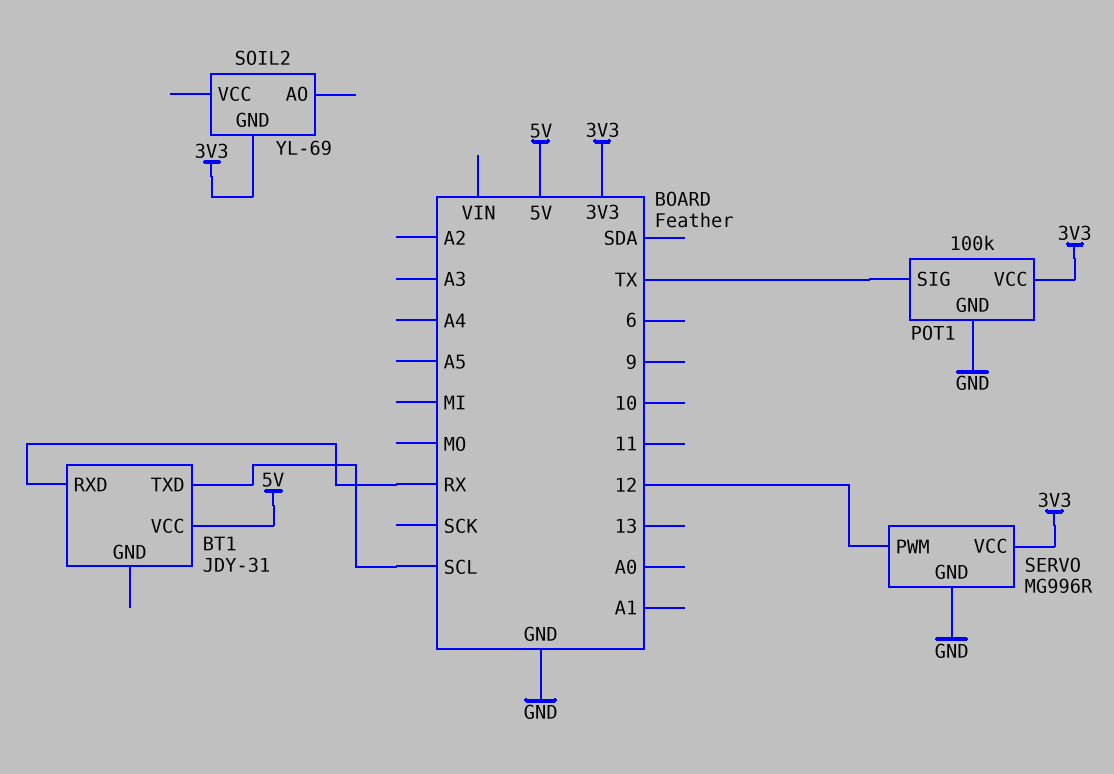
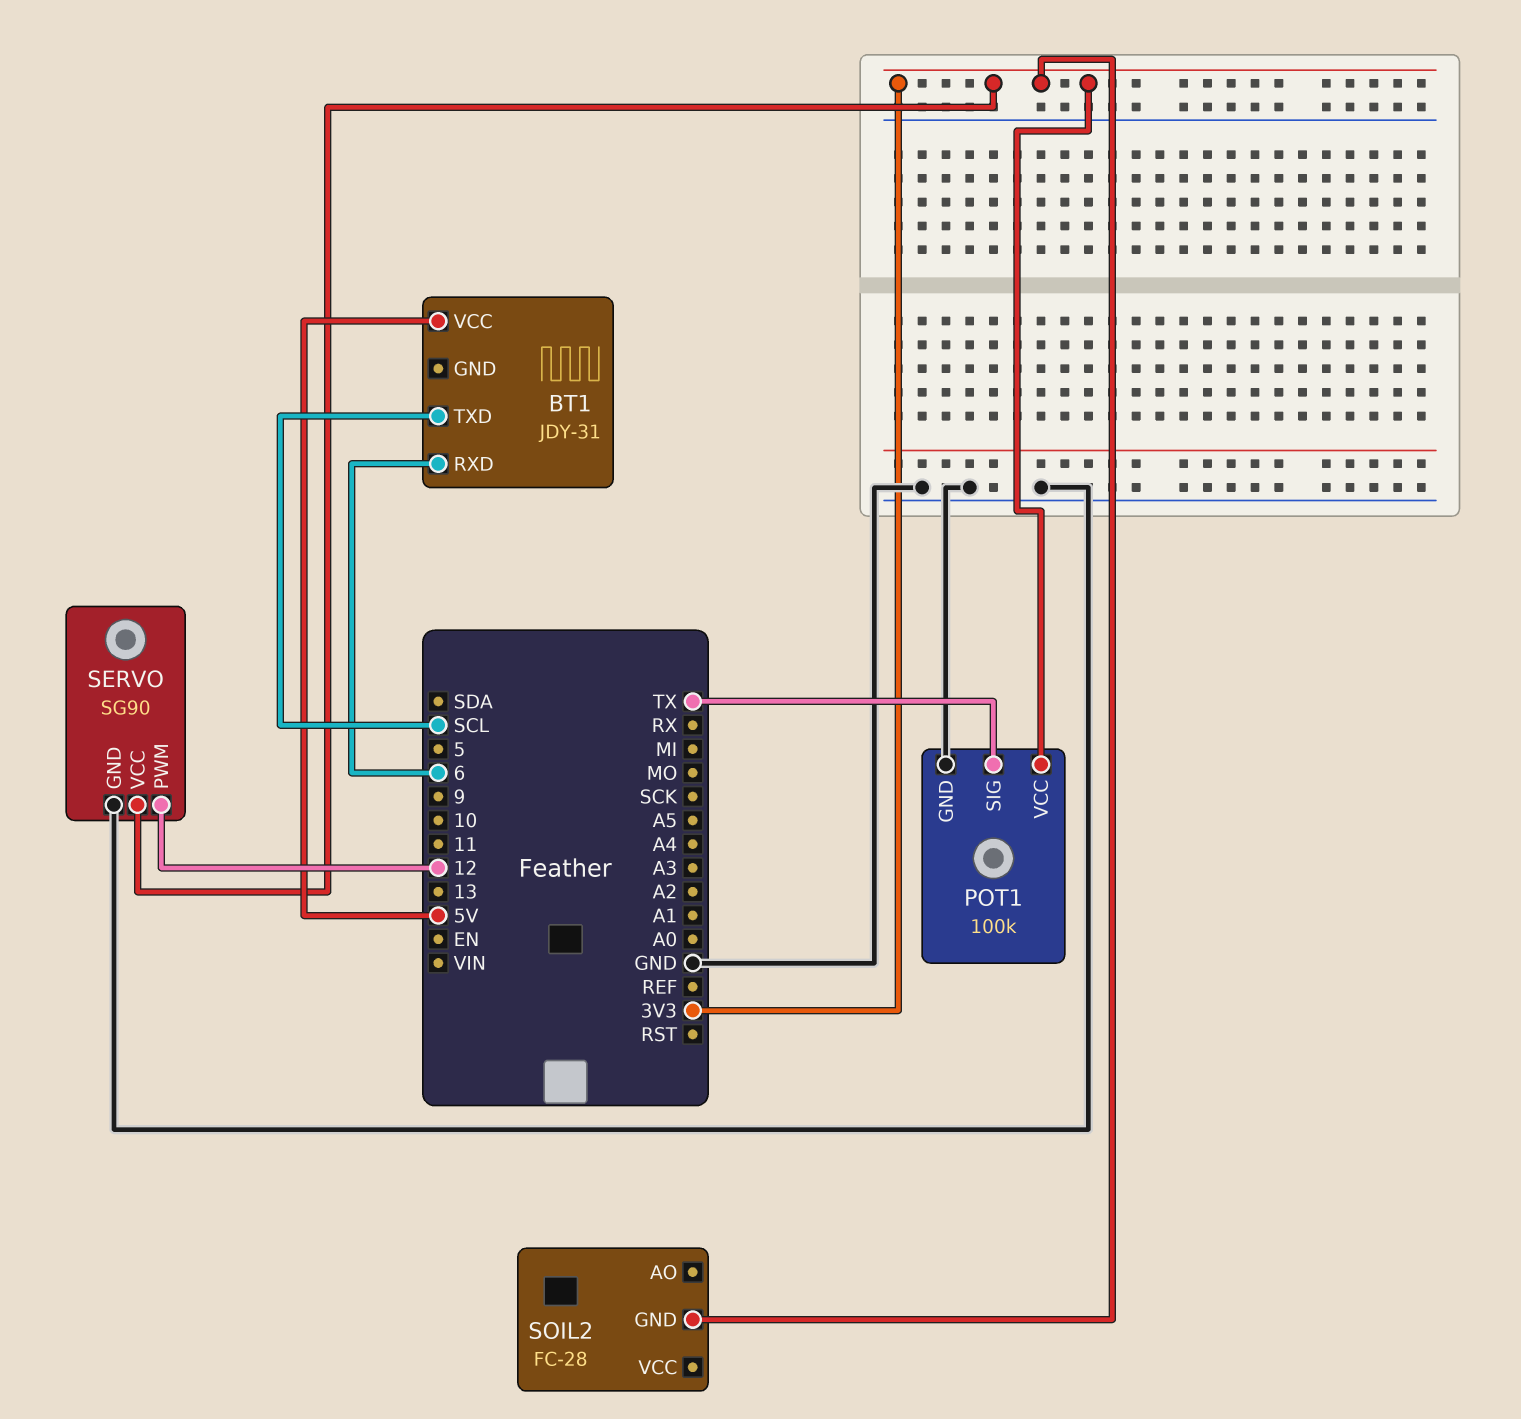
BT1 pin RXD: RX -> 6
SERVO: MG996R -> SG90
SOIL2: YL-69 -> FC-28

